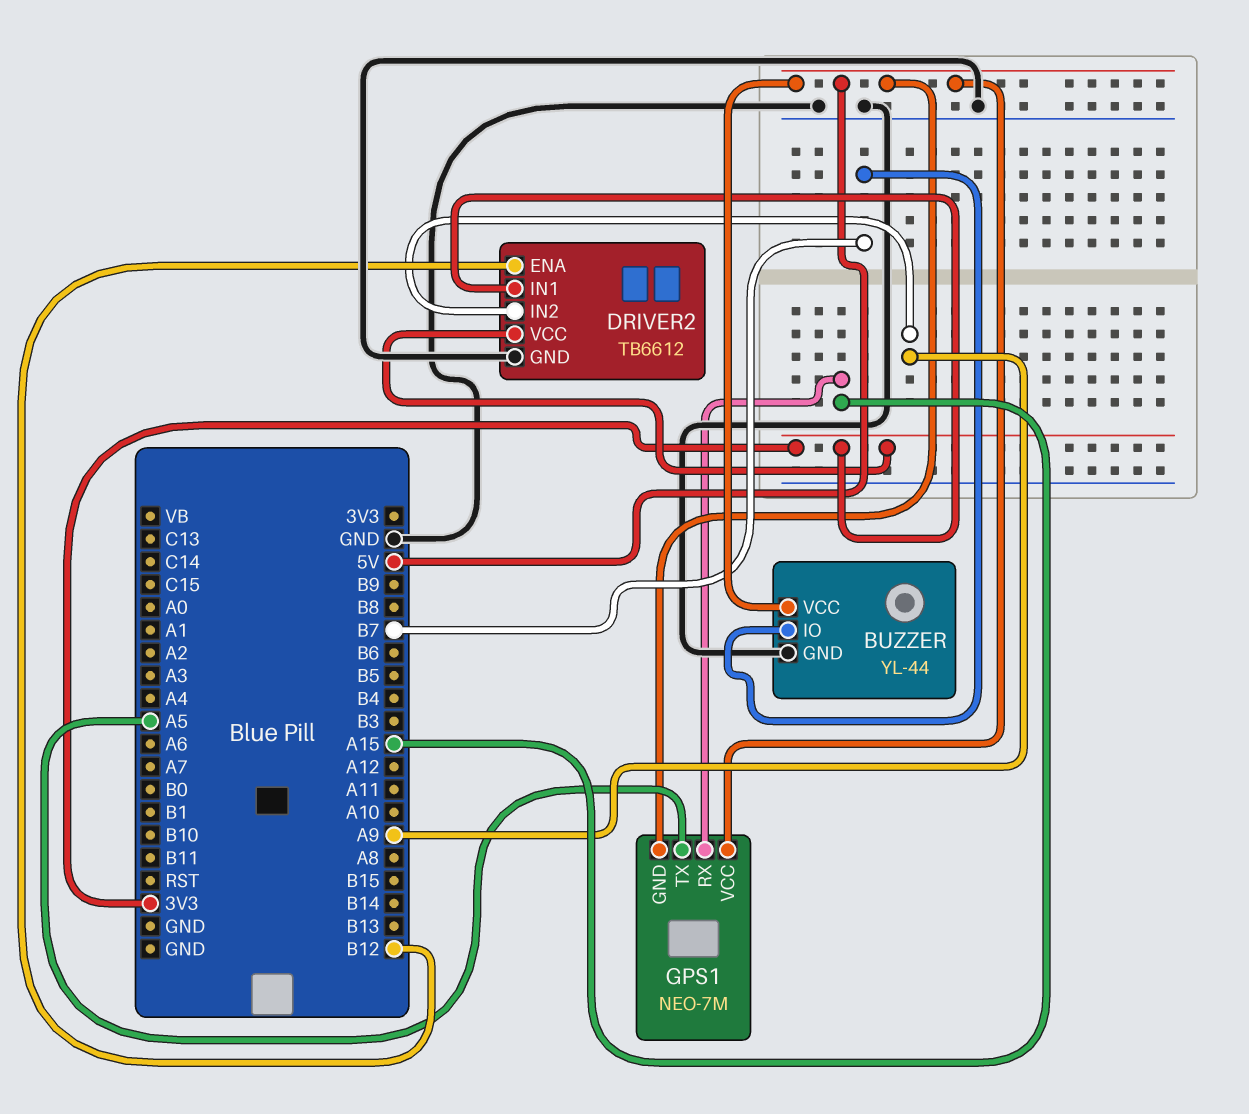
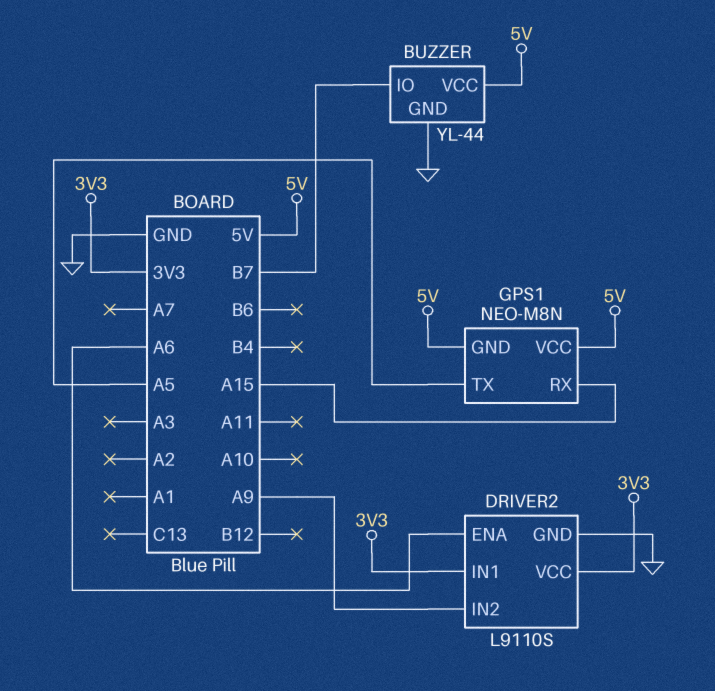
DRIVER2: TB6612 -> L9110S
DRIVER2 pin ENA: B12 -> A6
GPS1: NEO-7M -> NEO-M8N

